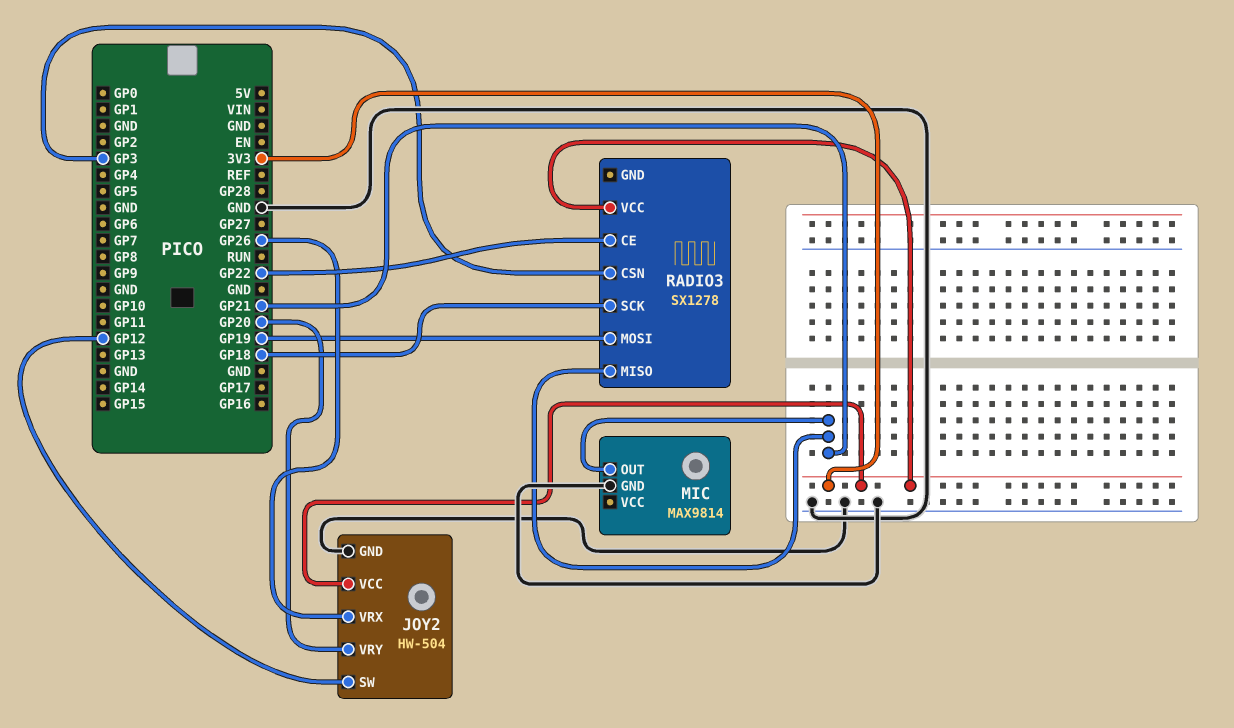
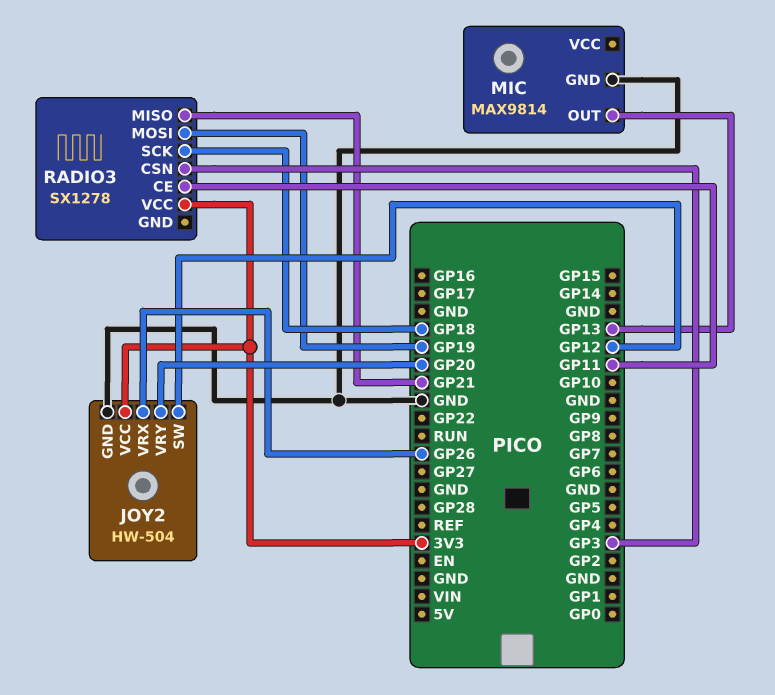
MIC pin OUT: GP21 -> GP13
RADIO3 pin CE: GP22 -> GP11

